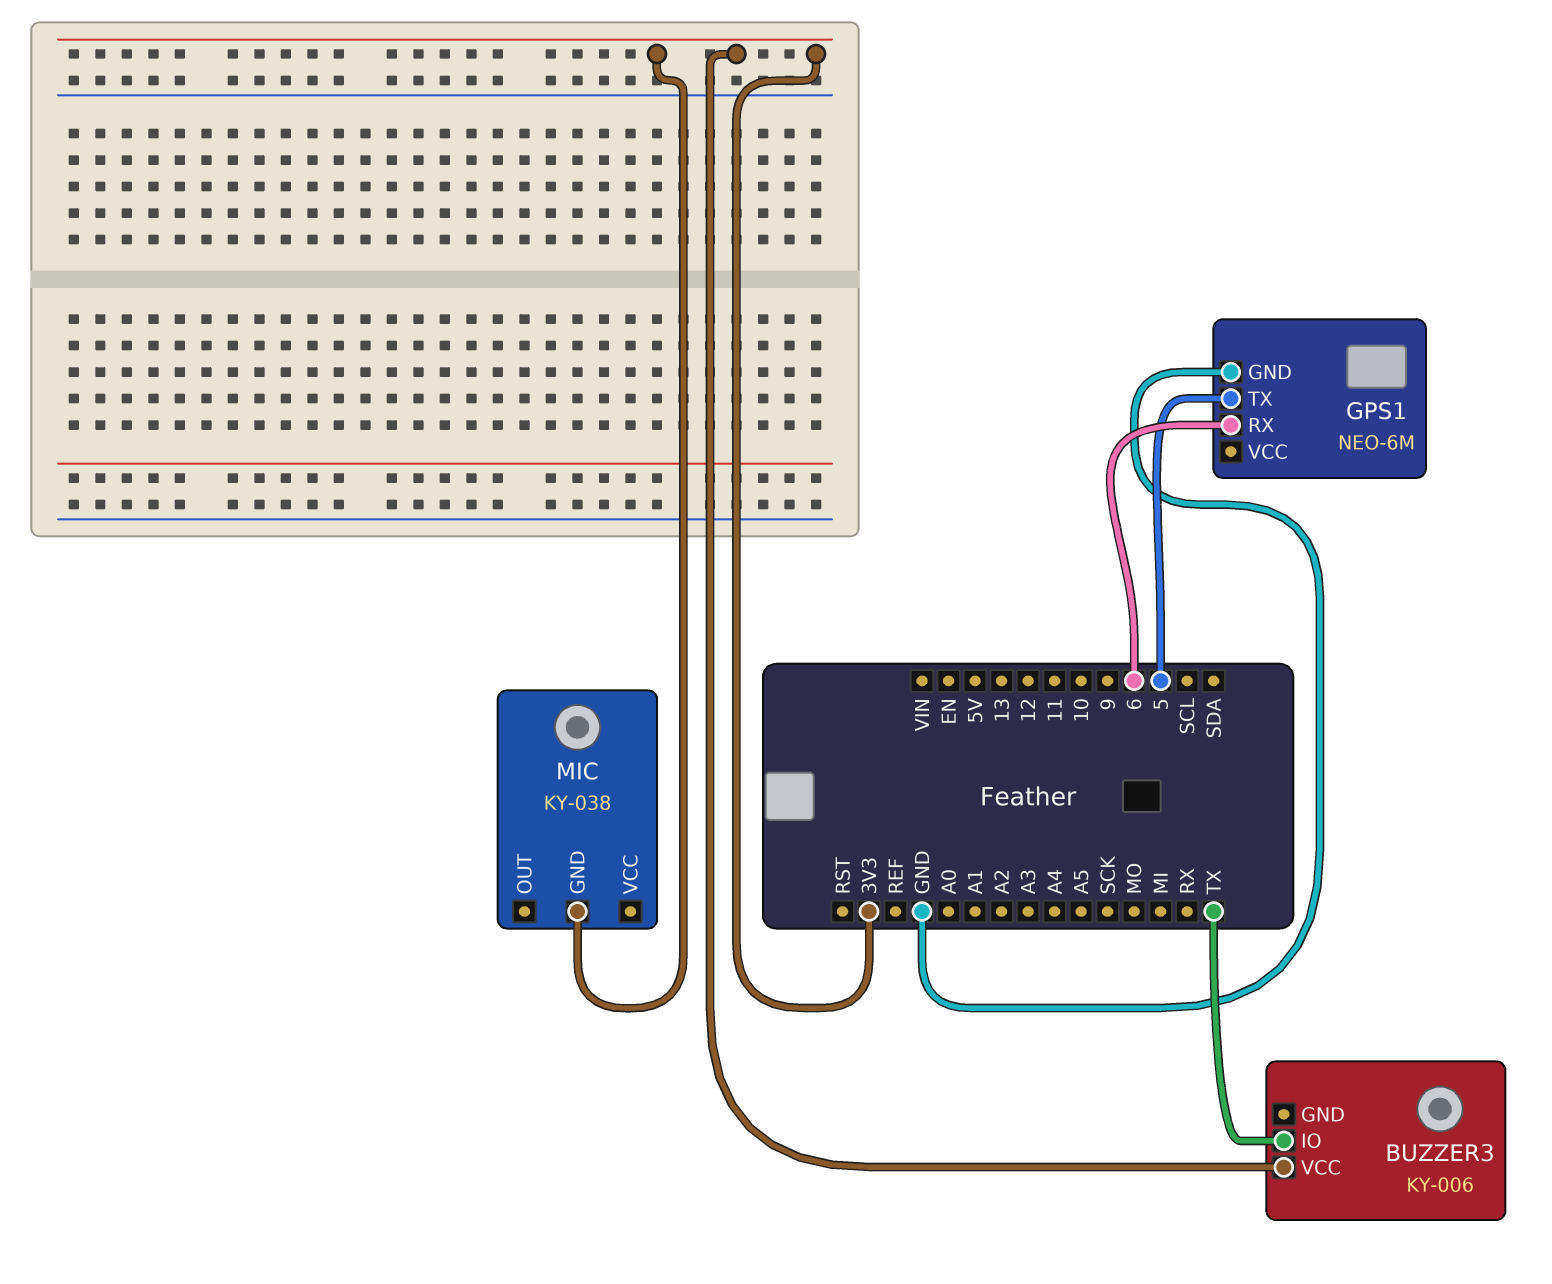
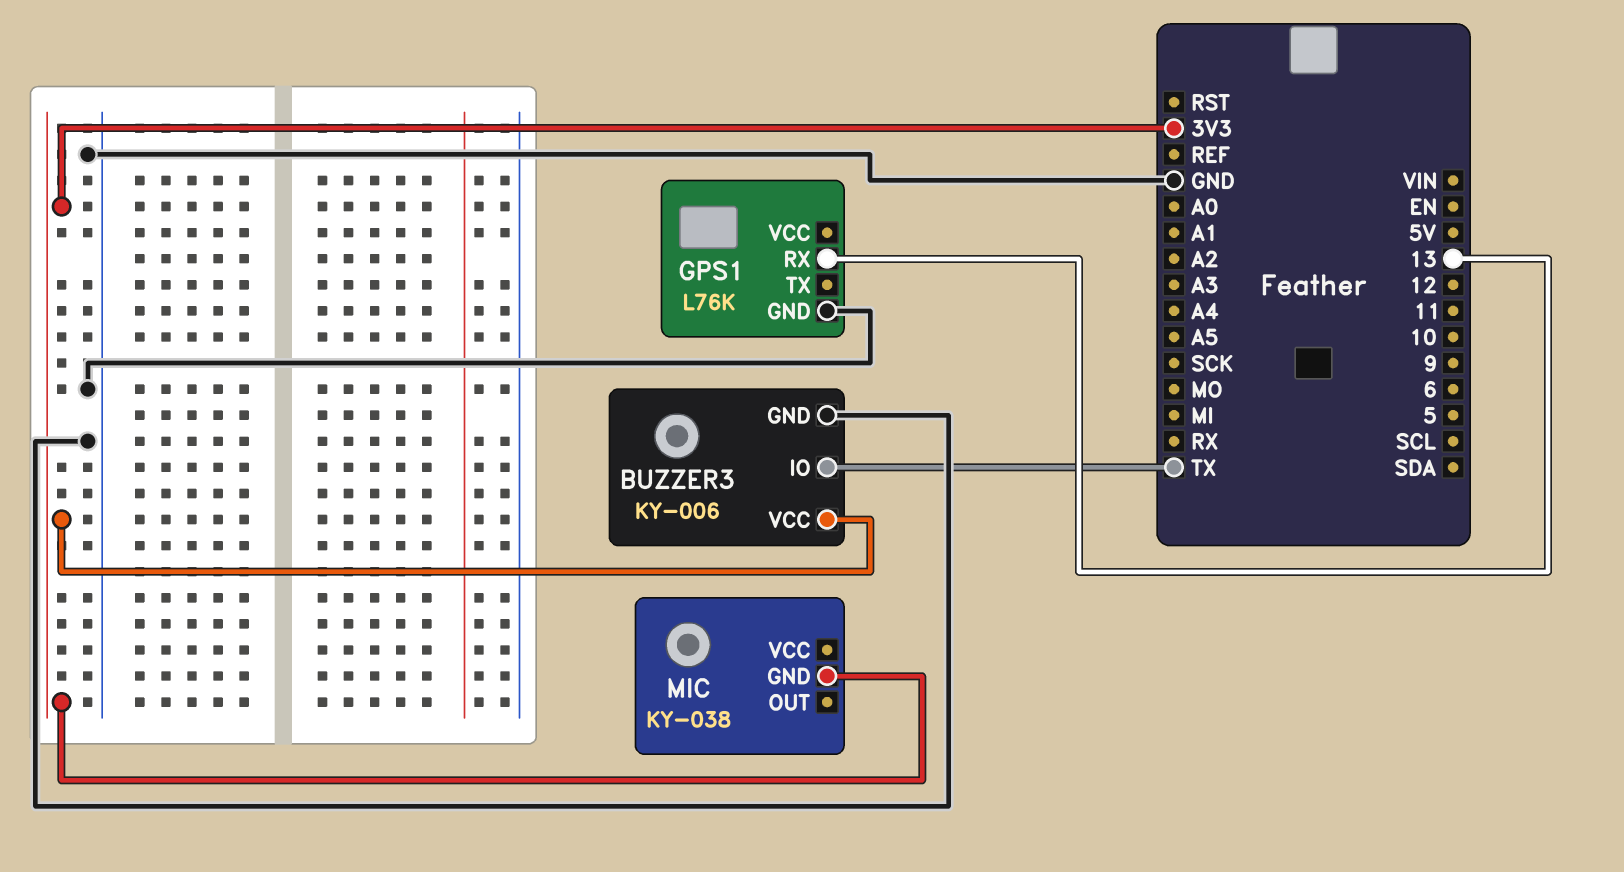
BUZZER3 pin GND: none -> GND
GPS1: NEO-6M -> L76K
GPS1 pin RX: 6 -> 13
GPS1 pin TX: 5 -> none

